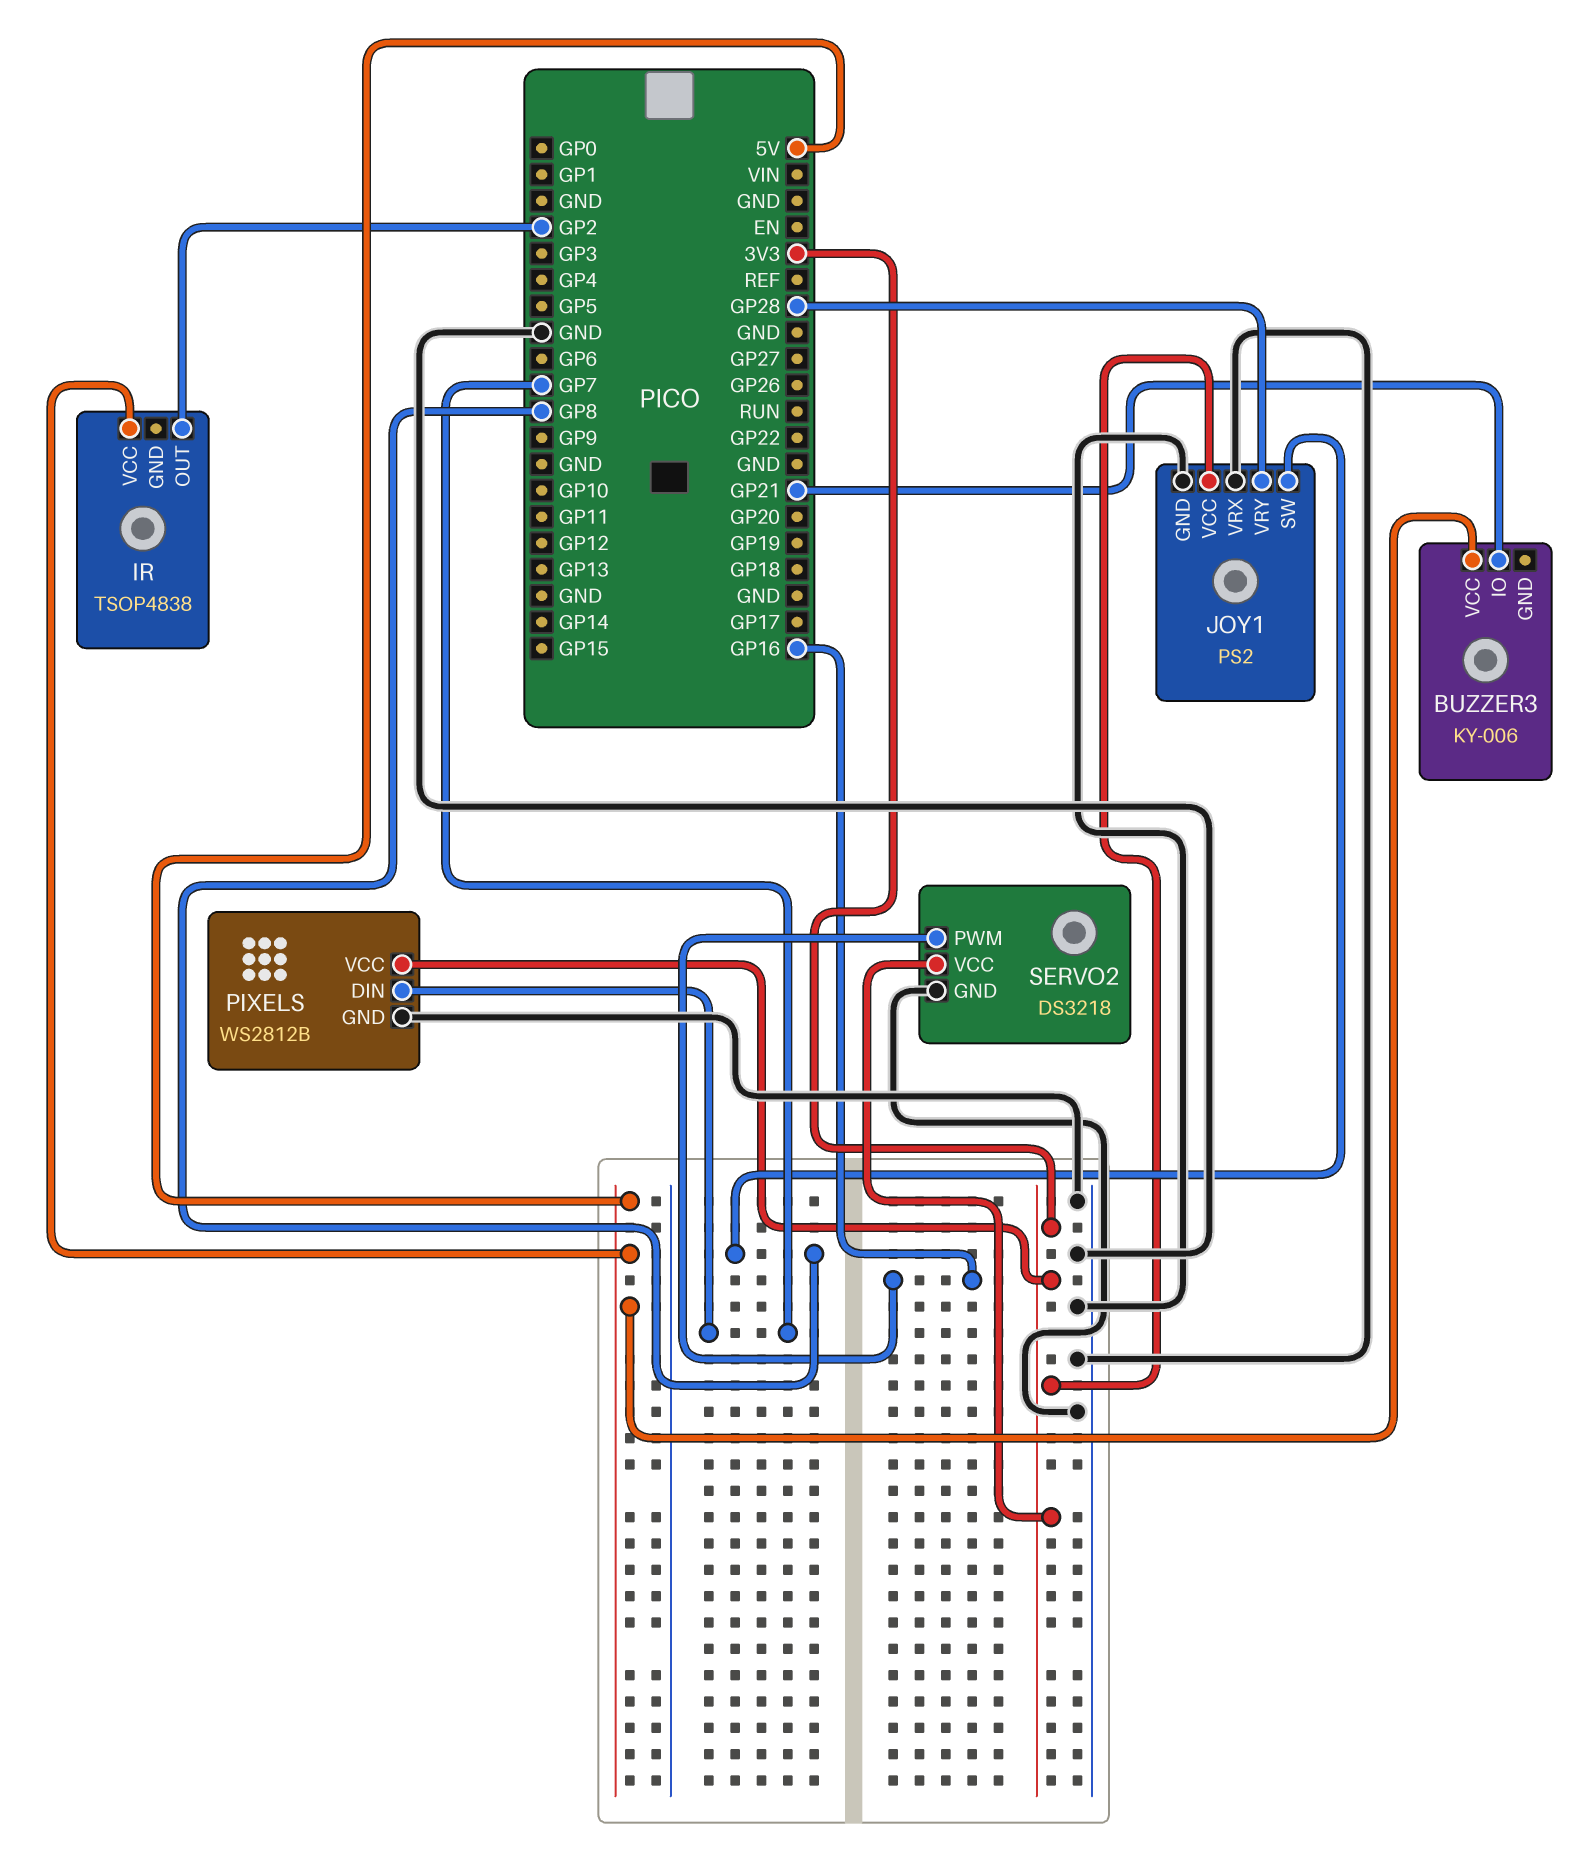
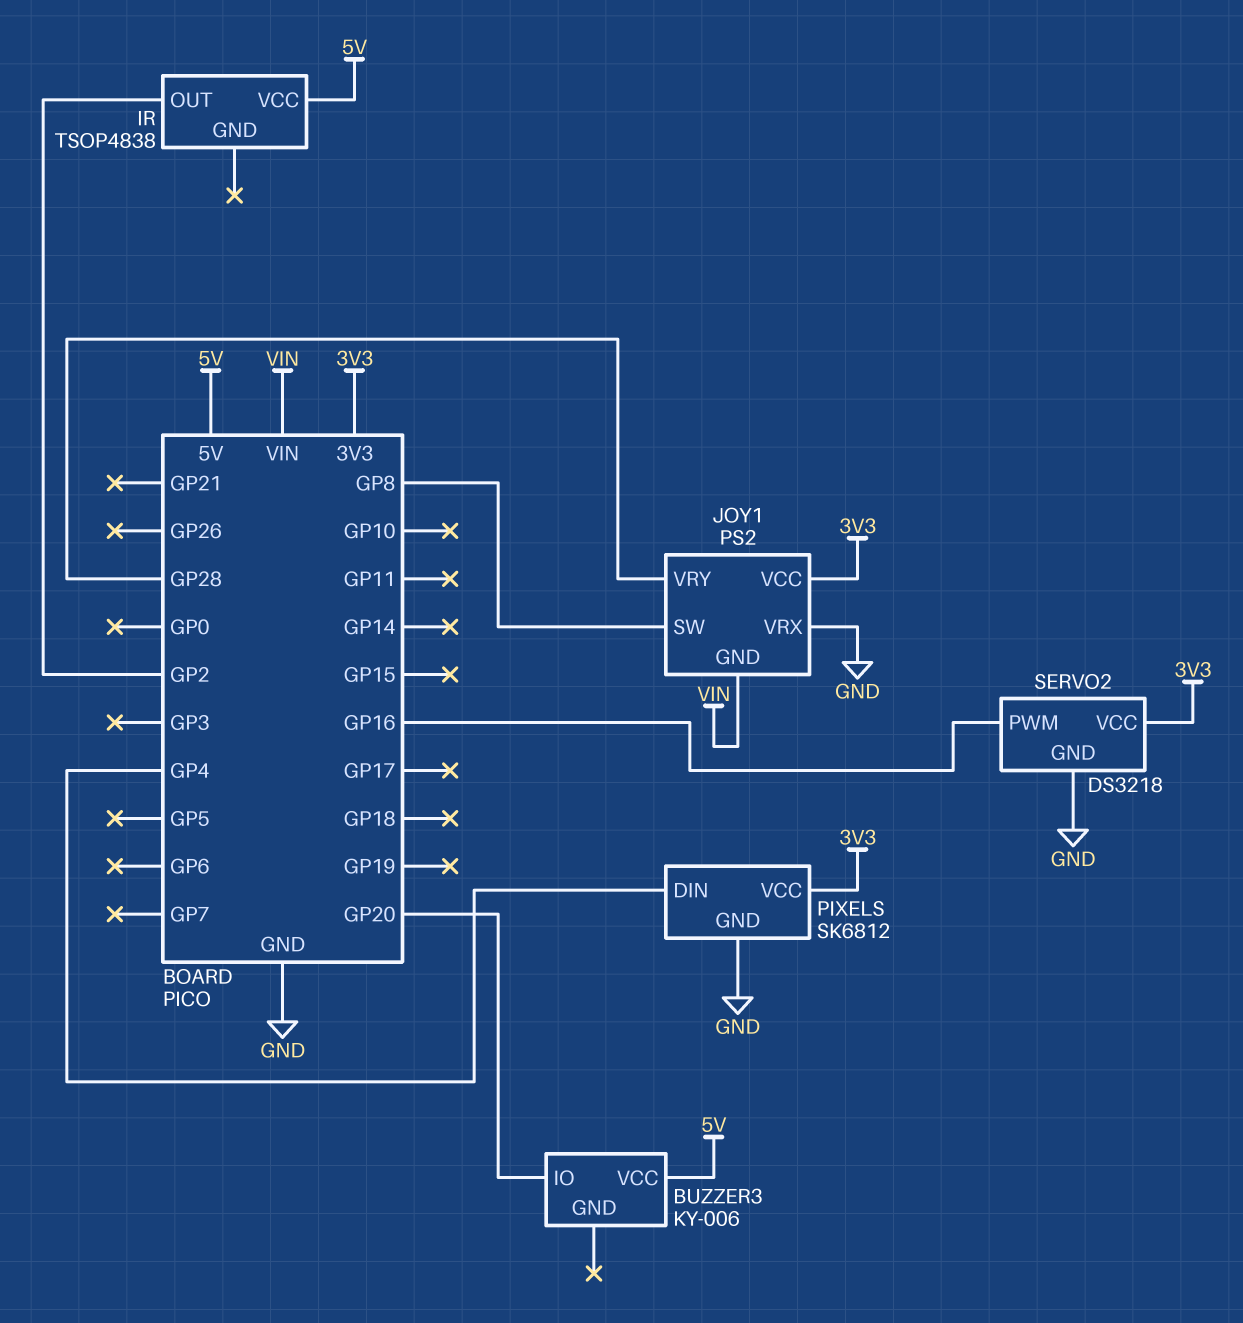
BUZZER3 pin IO: GP21 -> GP20
JOY1 pin GND: GND -> VIN
PIXELS: WS2812B -> SK6812
PIXELS pin DIN: GP7 -> GP4

